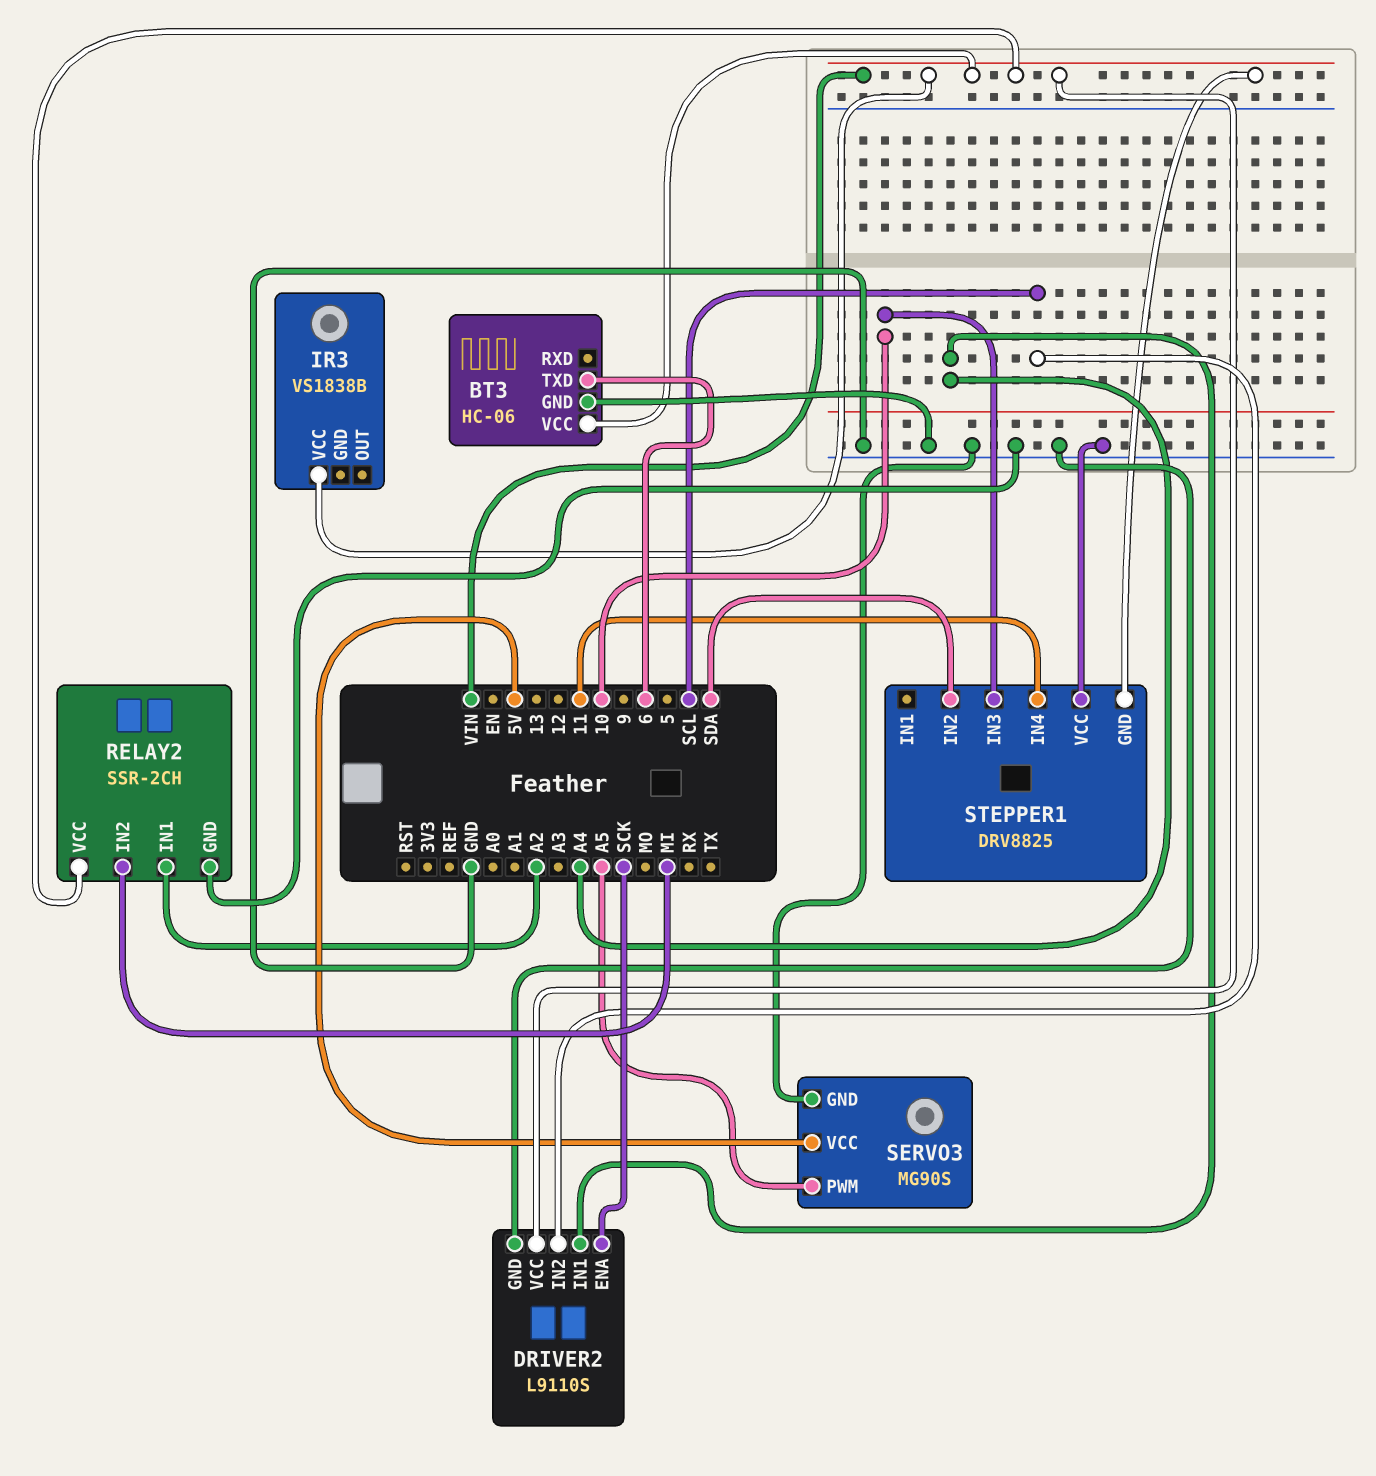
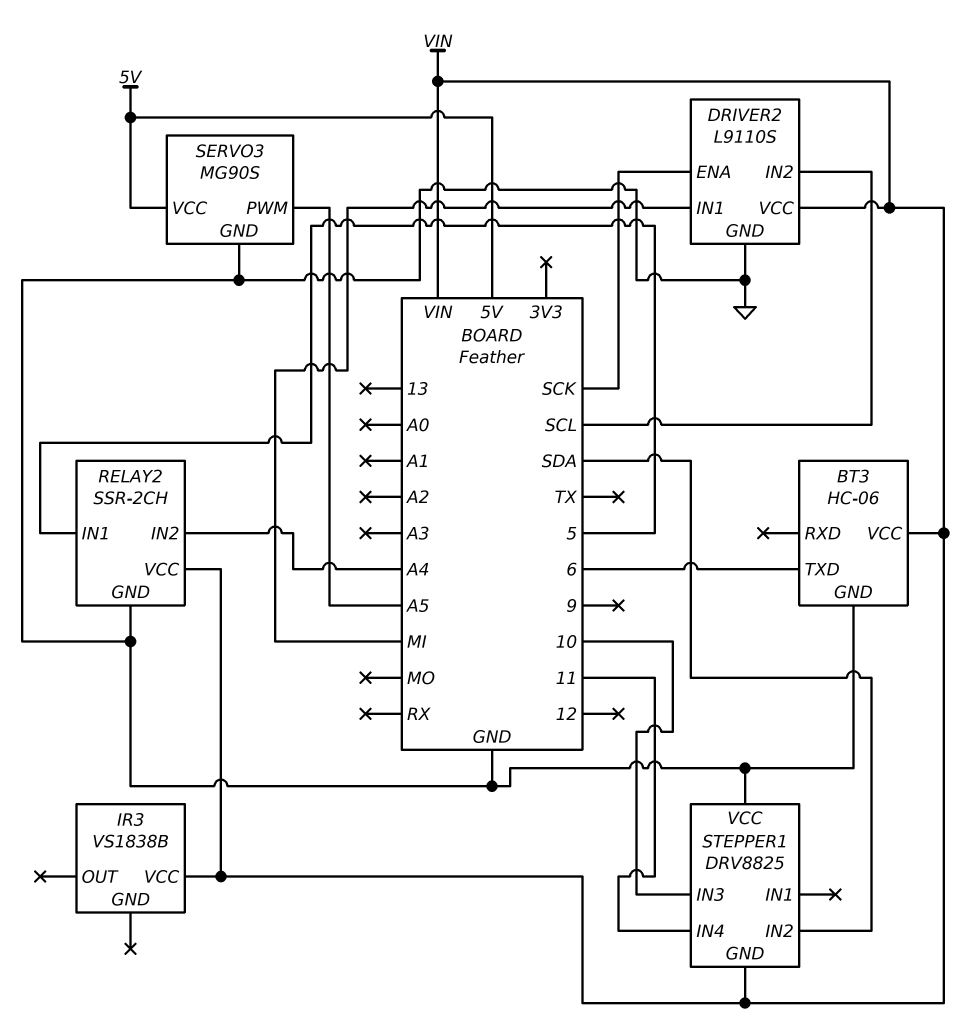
DRIVER2 pin IN1: A4 -> MI
RELAY2 pin IN1: A2 -> 5
RELAY2 pin IN2: MI -> A4

